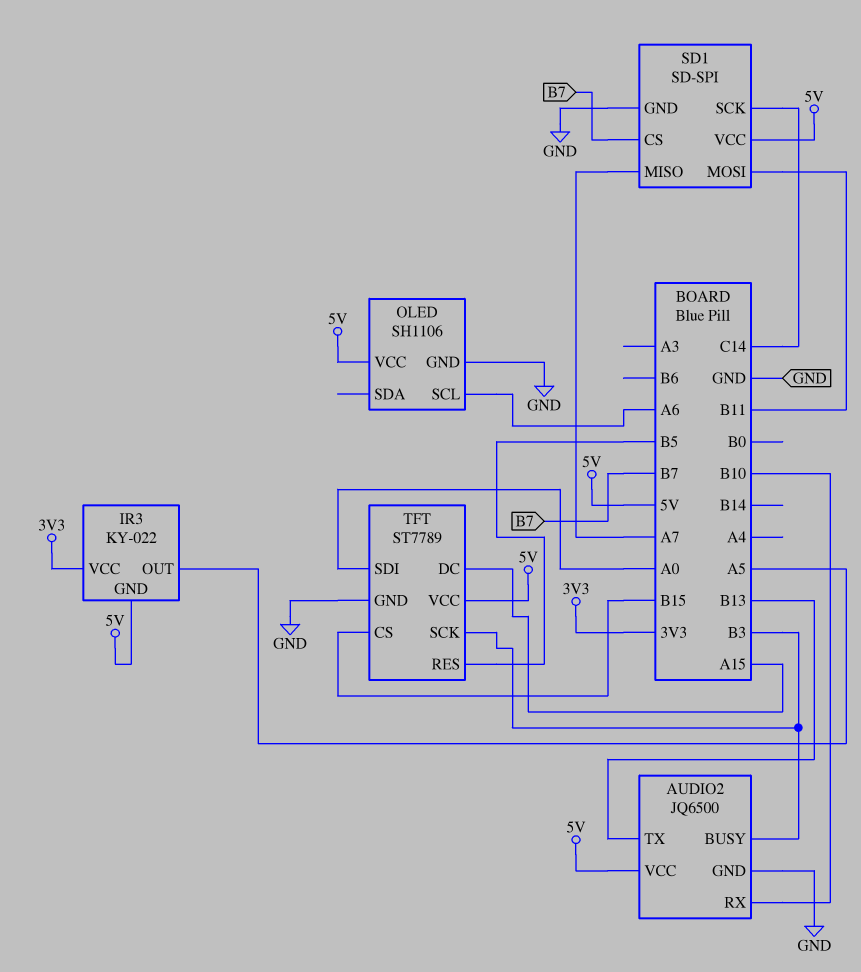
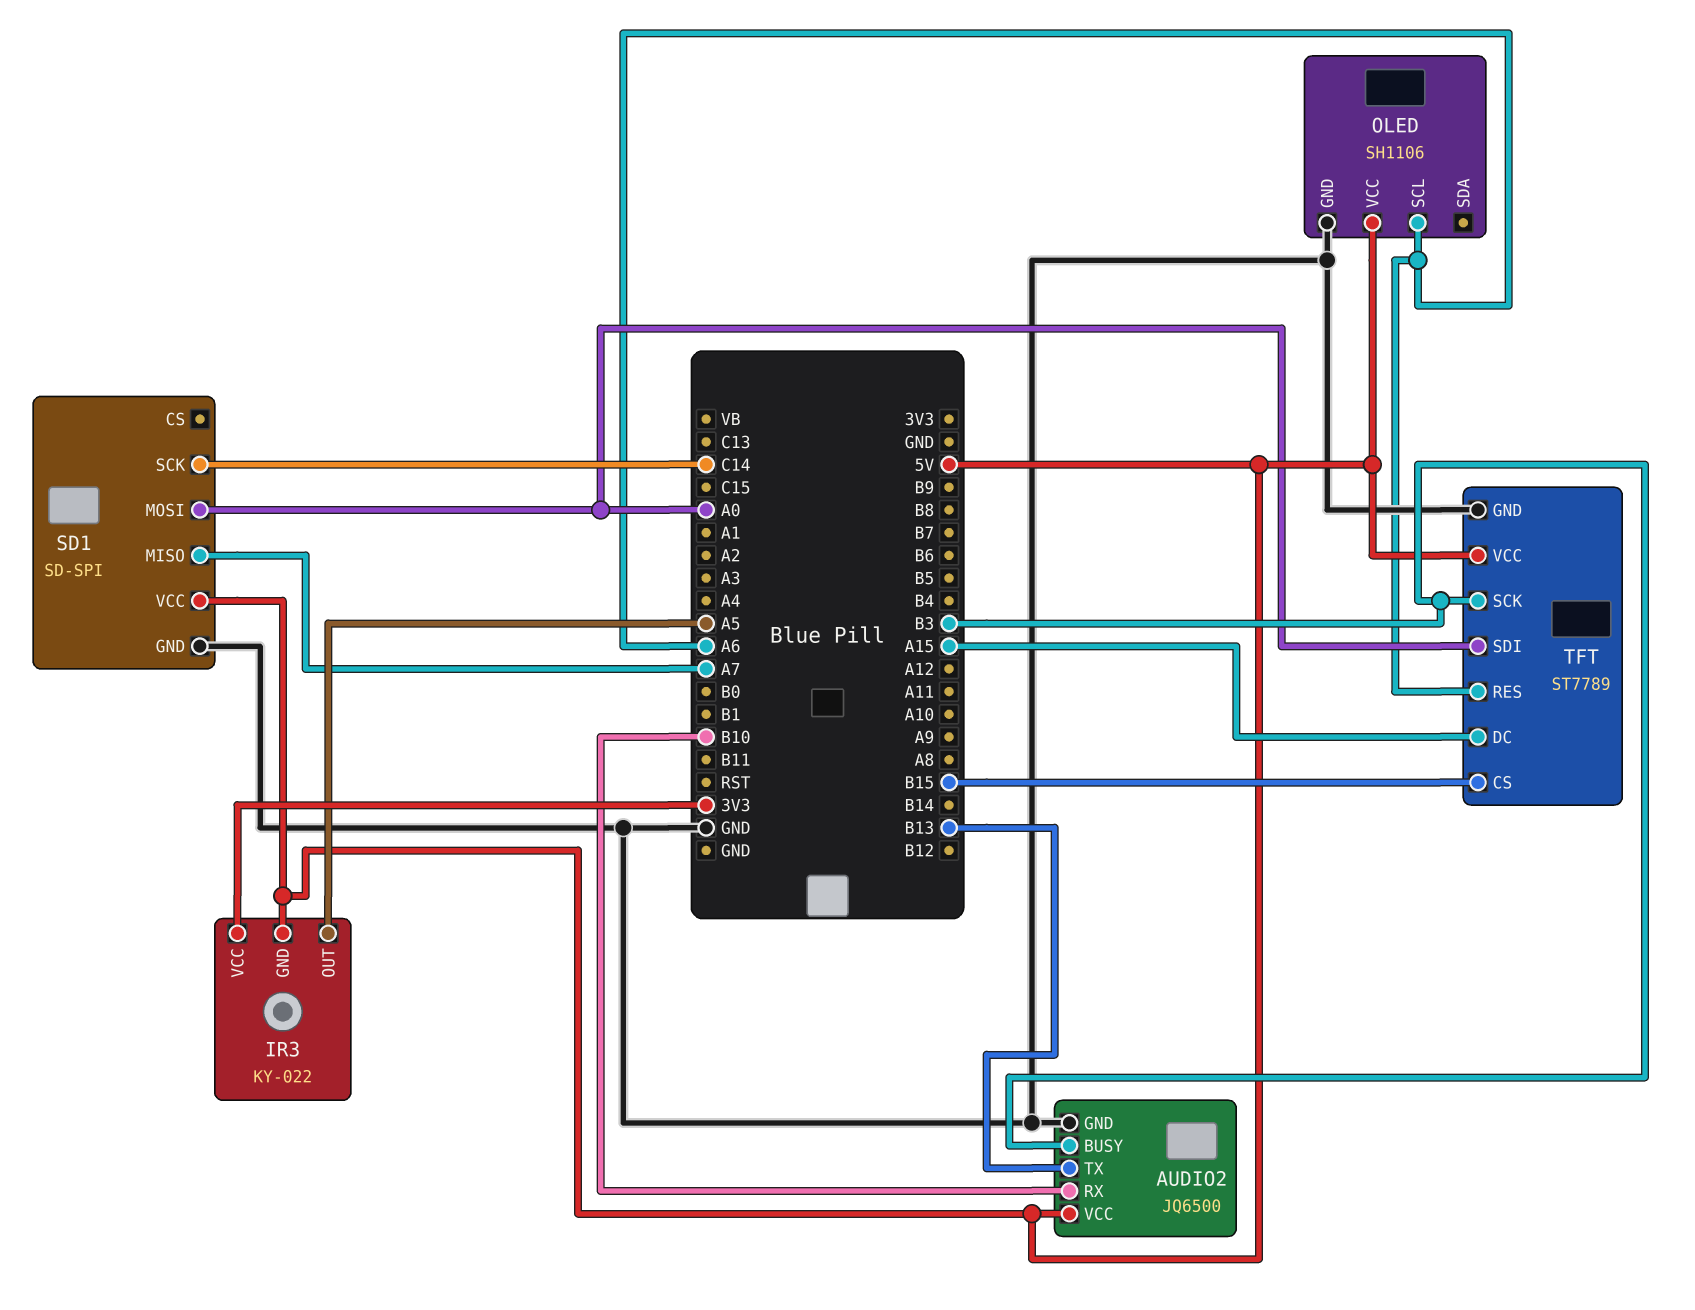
SD1 pin CS: B7 -> none
SD1 pin MOSI: B11 -> A0
TFT pin RES: B5 -> A6

